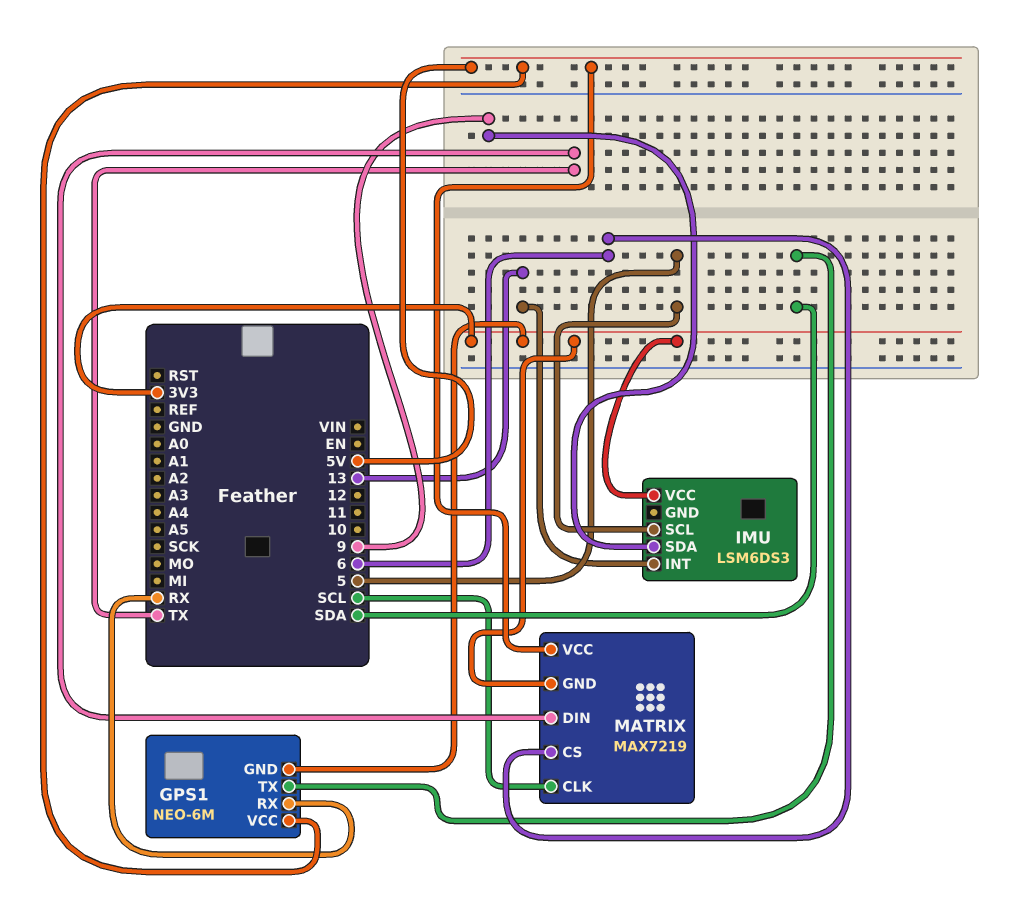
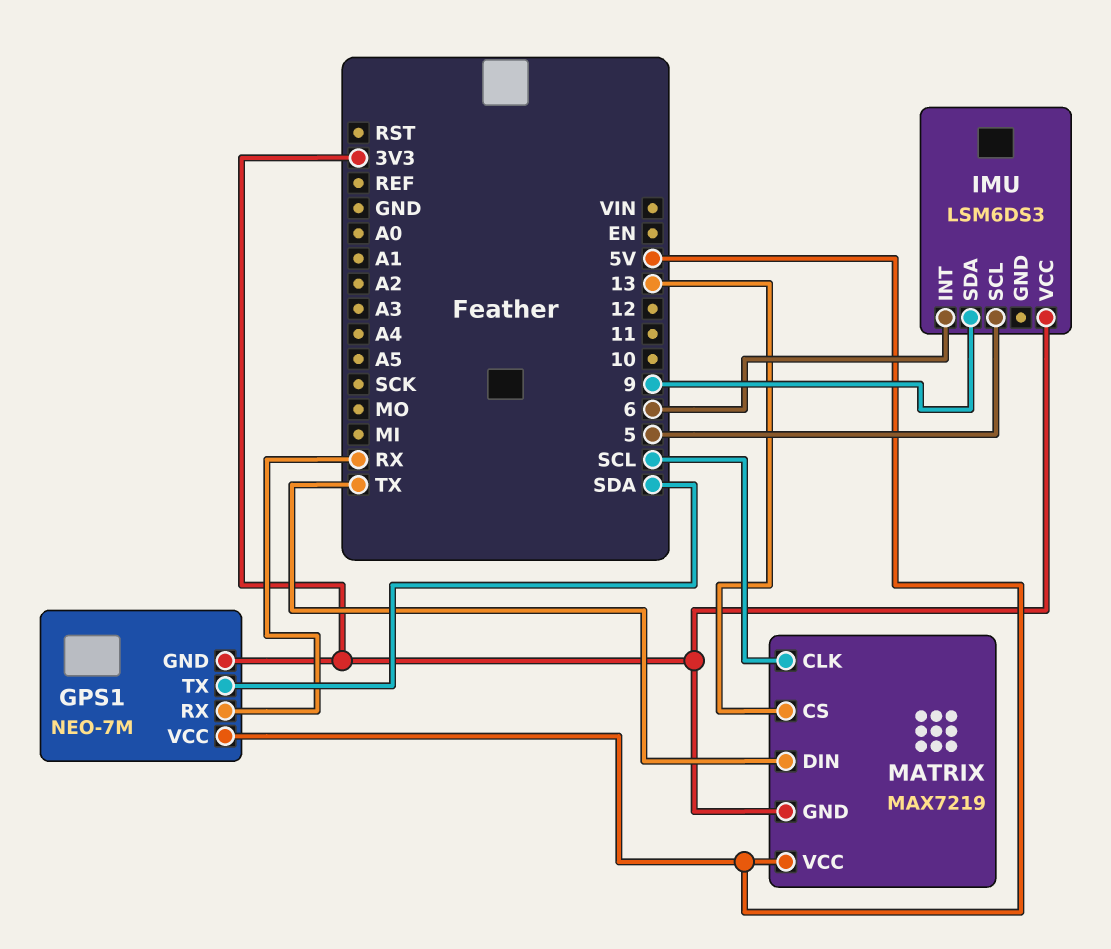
GPS1: NEO-6M -> NEO-7M
IMU pin INT: 13 -> 6
MATRIX pin CS: 6 -> 13

